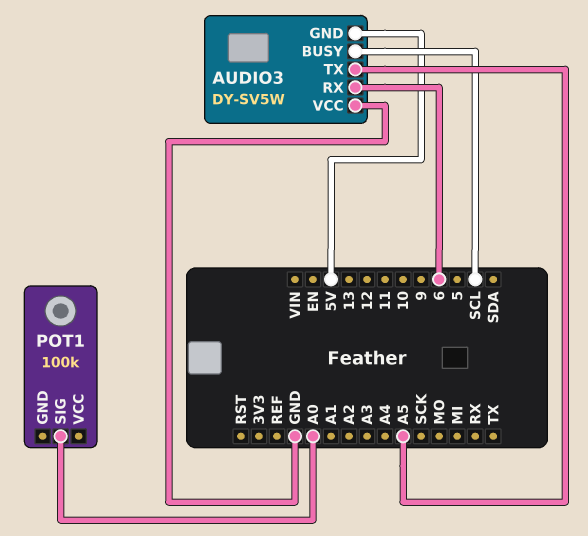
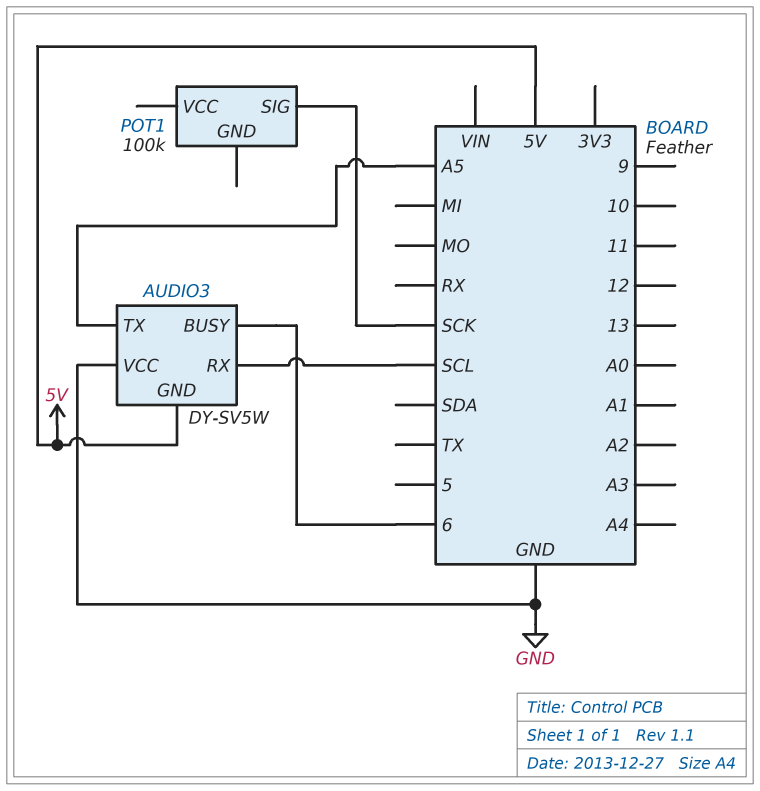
AUDIO3 pin BUSY: SCL -> 6
AUDIO3 pin RX: 6 -> SCL
POT1 pin SIG: A0 -> SCK

